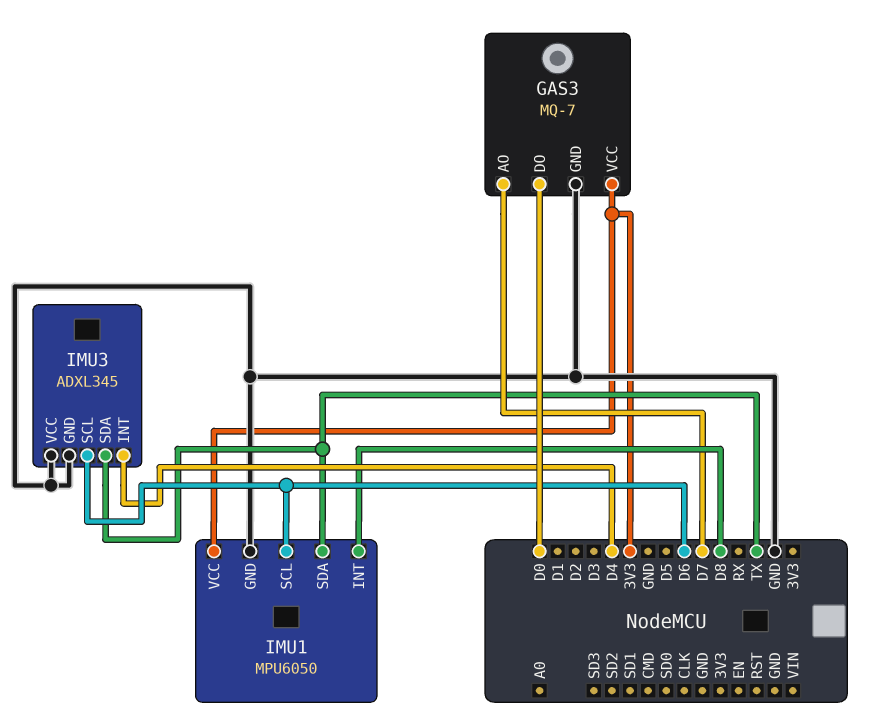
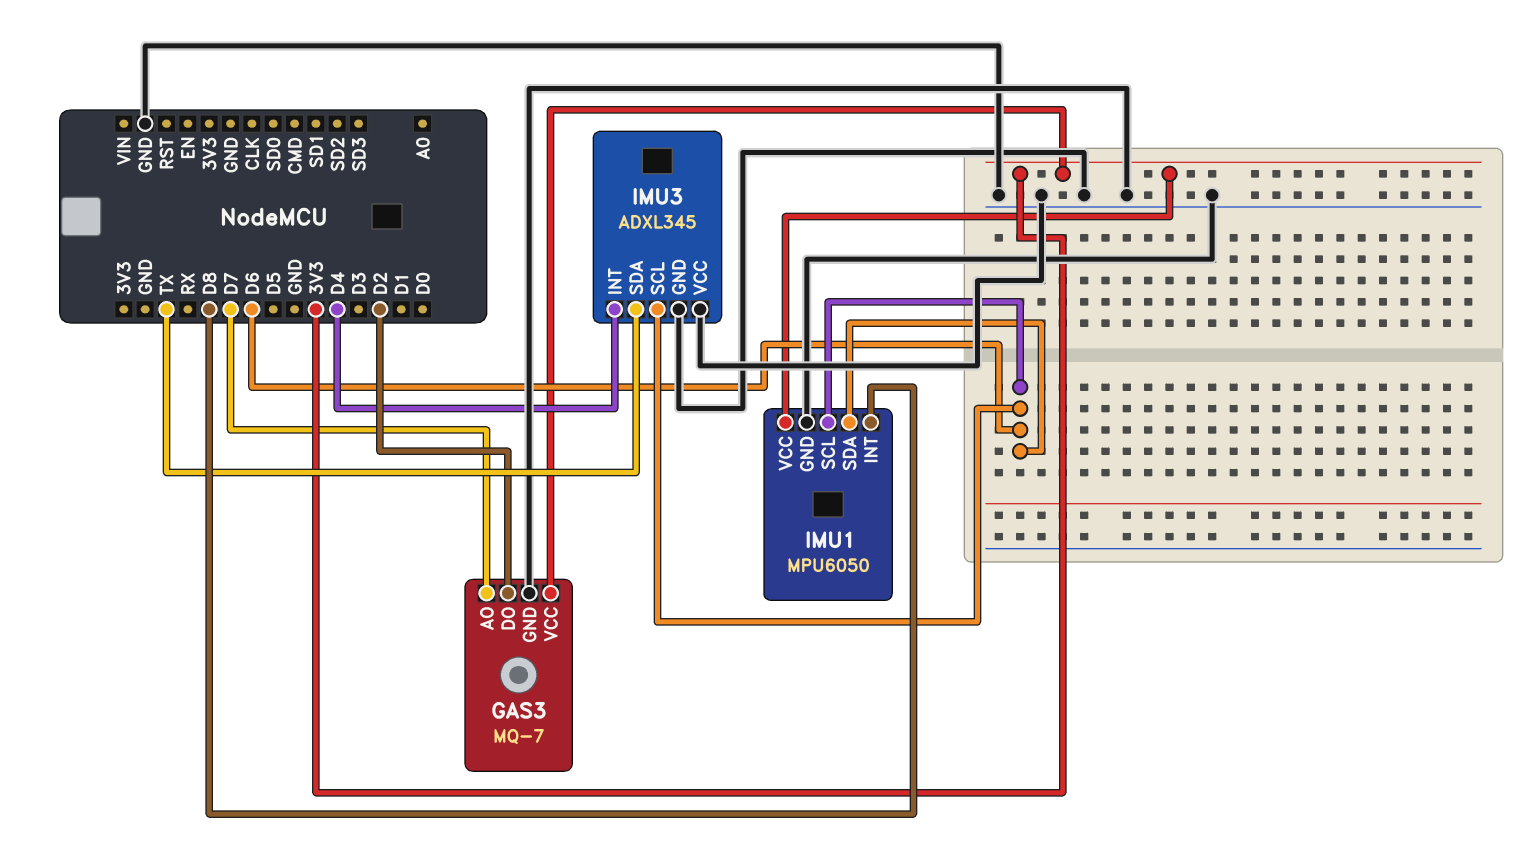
GAS3 pin DO: D0 -> D2
IMU1 pin SDA: TX -> D6

